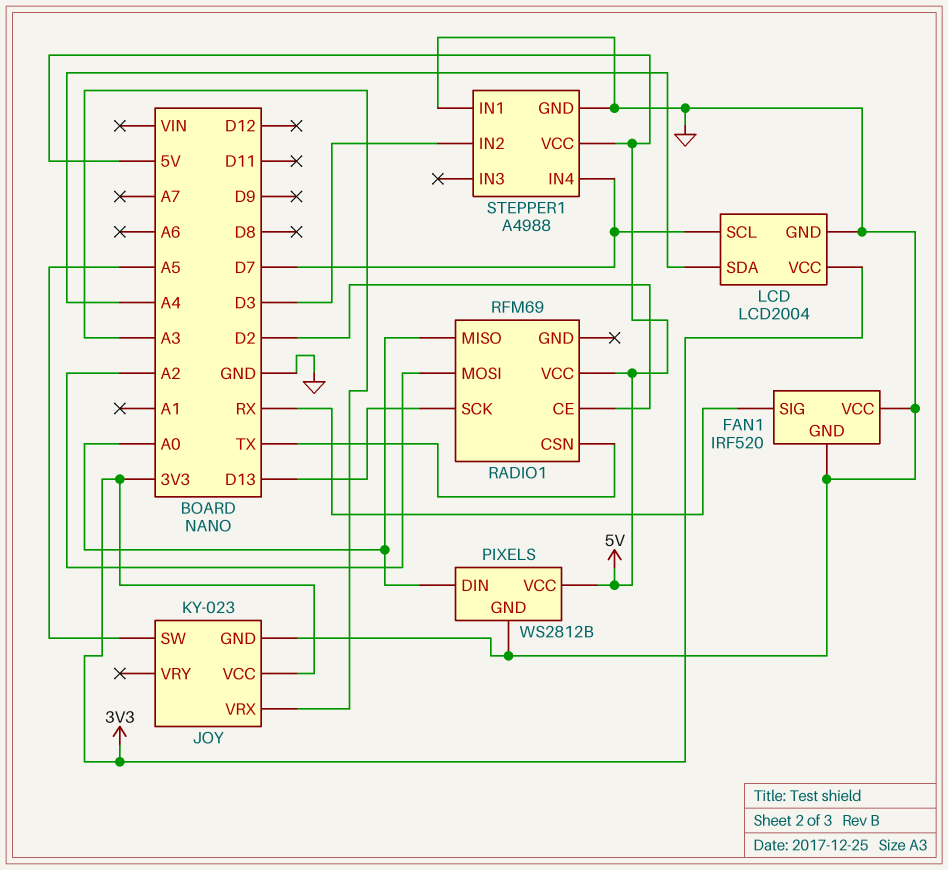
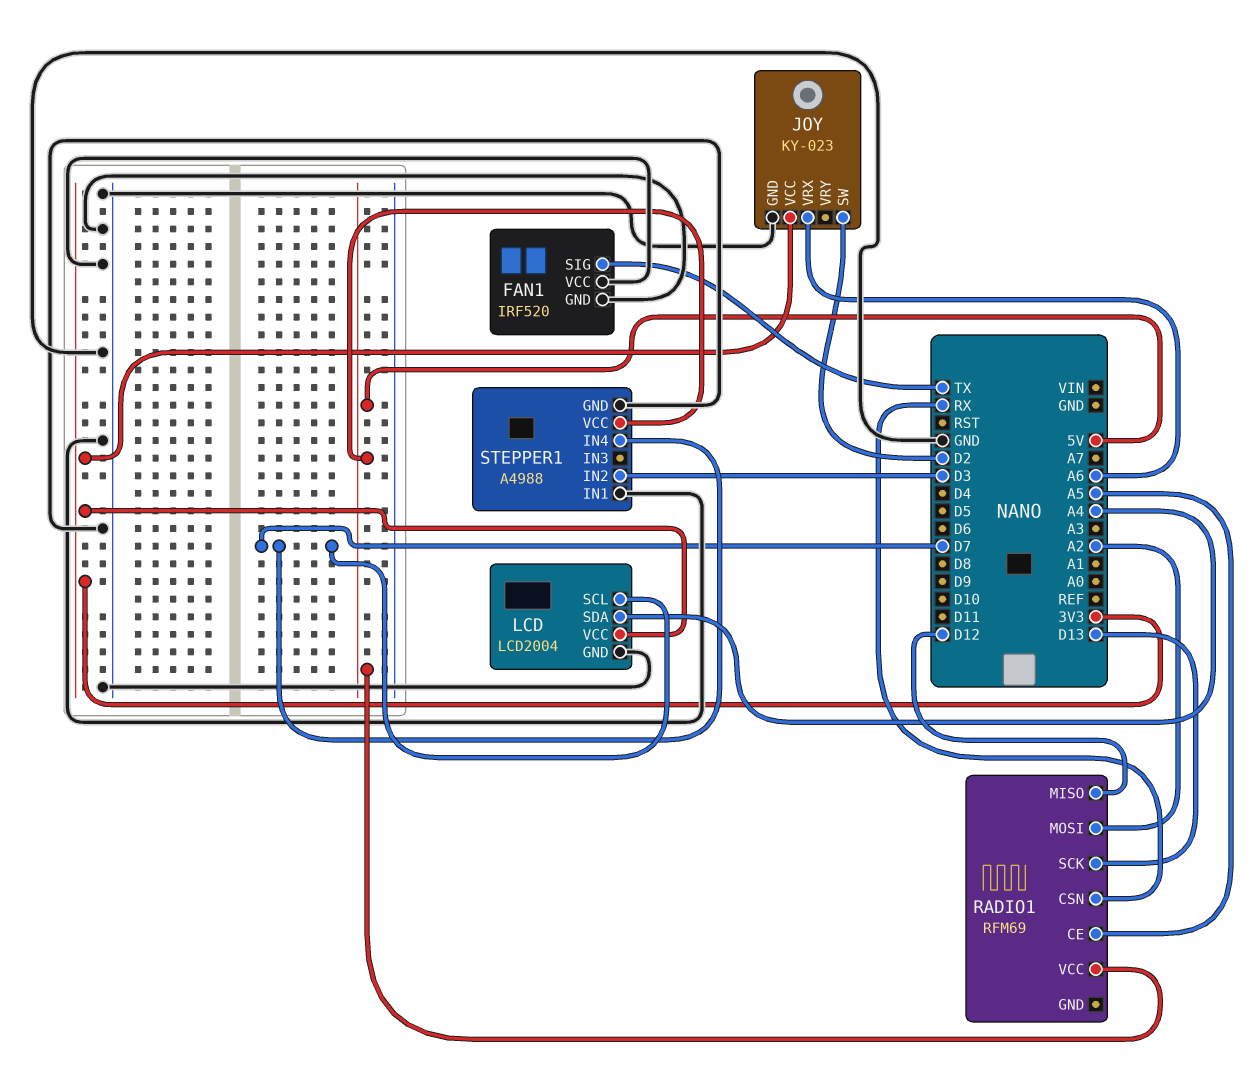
FAN1 pin SIG: RX -> TX
JOY pin SW: A5 -> D2
JOY pin VRX: A3 -> A6
PIXELS: WS2812B -> none
PIXELS pin DIN: A0 -> none
PIXELS pin GND: GND -> none
PIXELS pin VCC: 5V -> none
RADIO1 pin CE: D2 -> A5
RADIO1 pin CSN: TX -> RX
RADIO1 pin MISO: A0 -> D12

